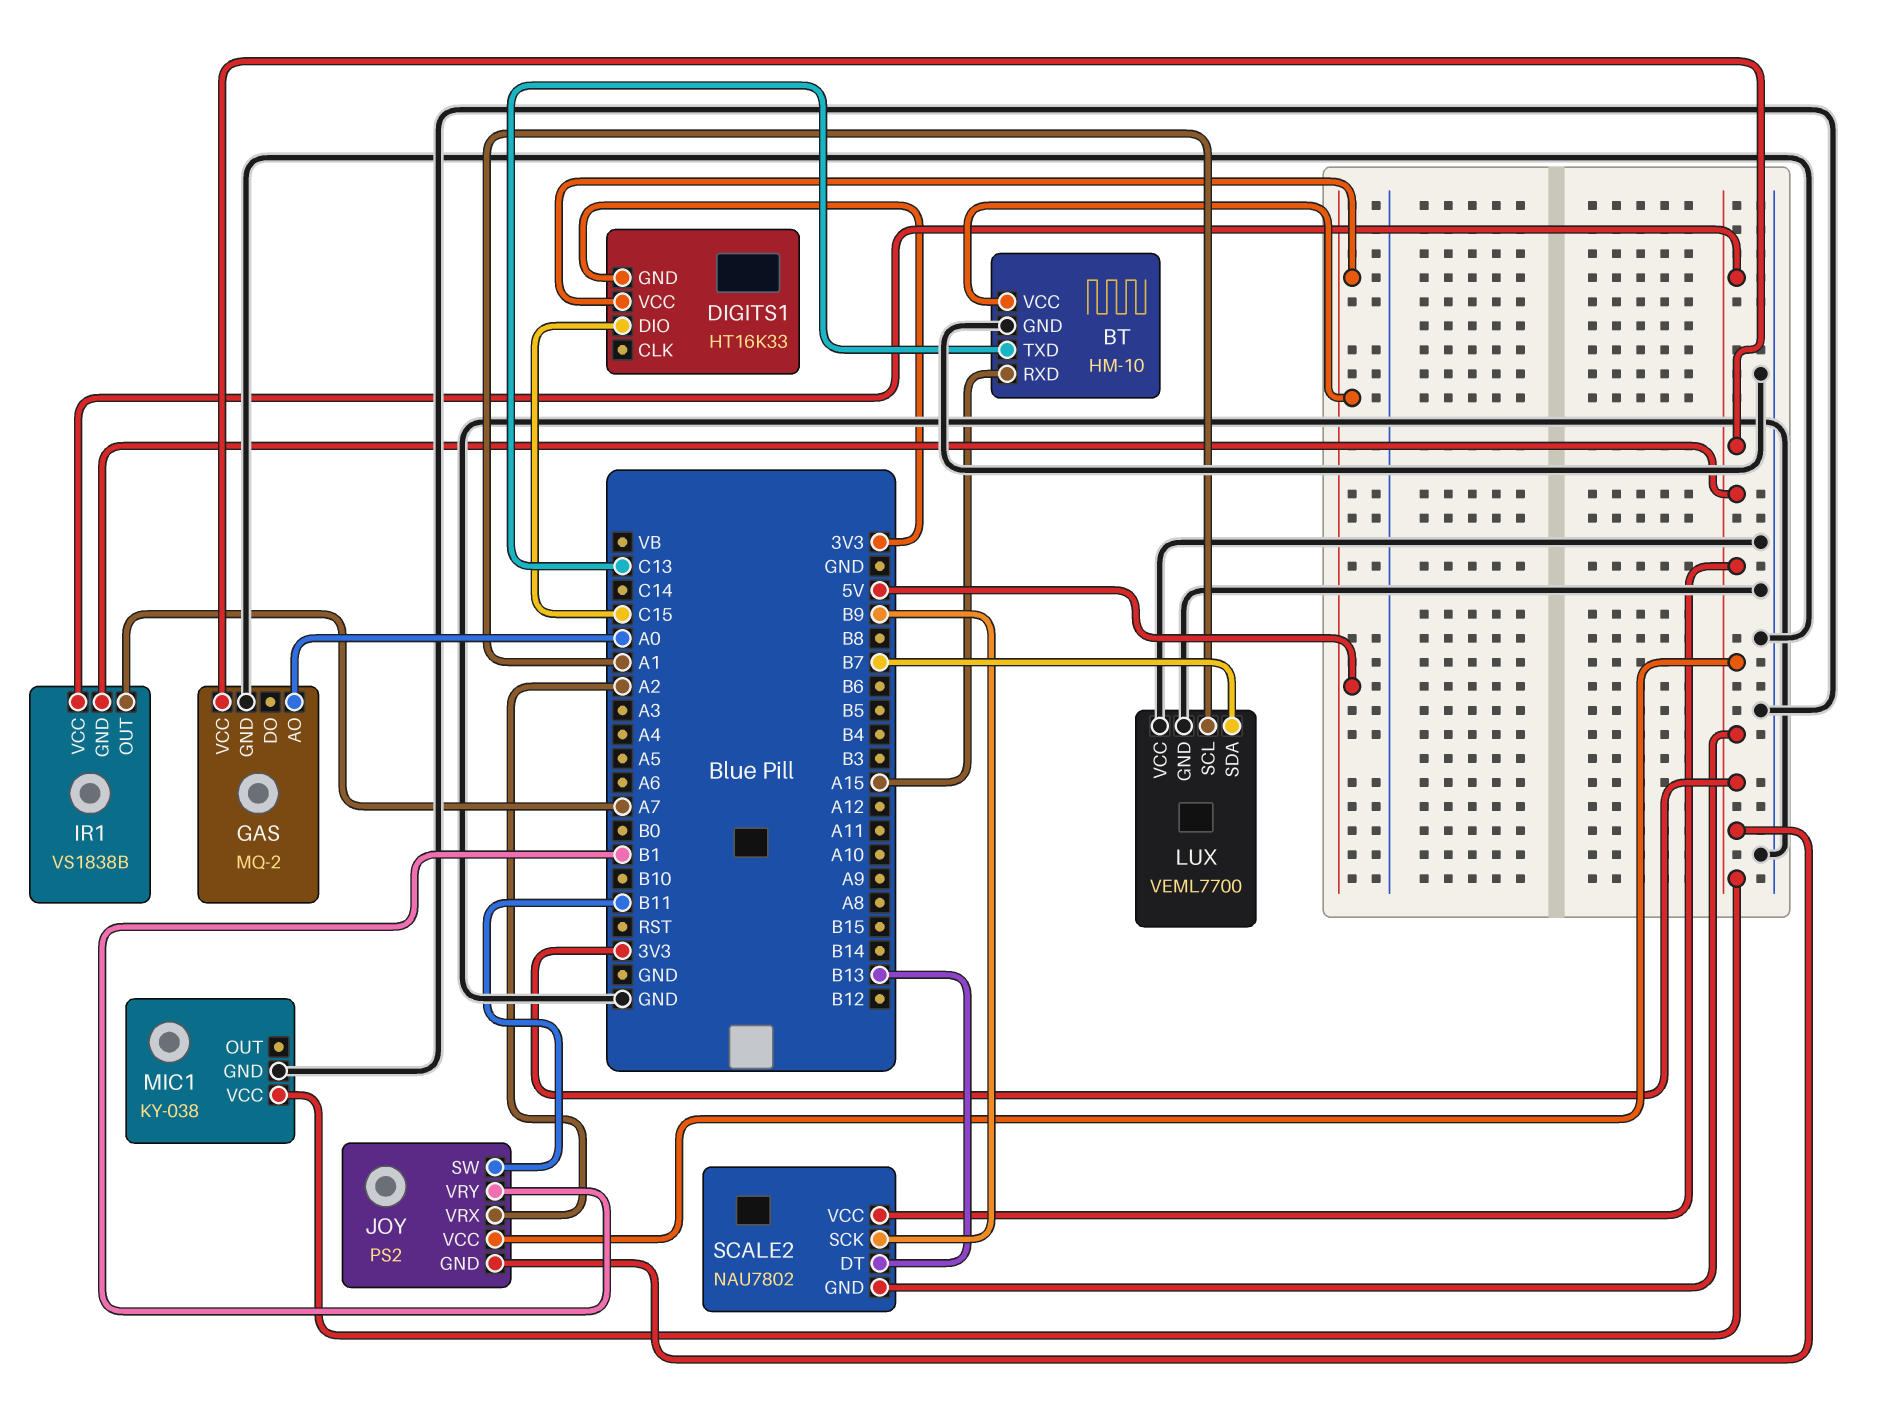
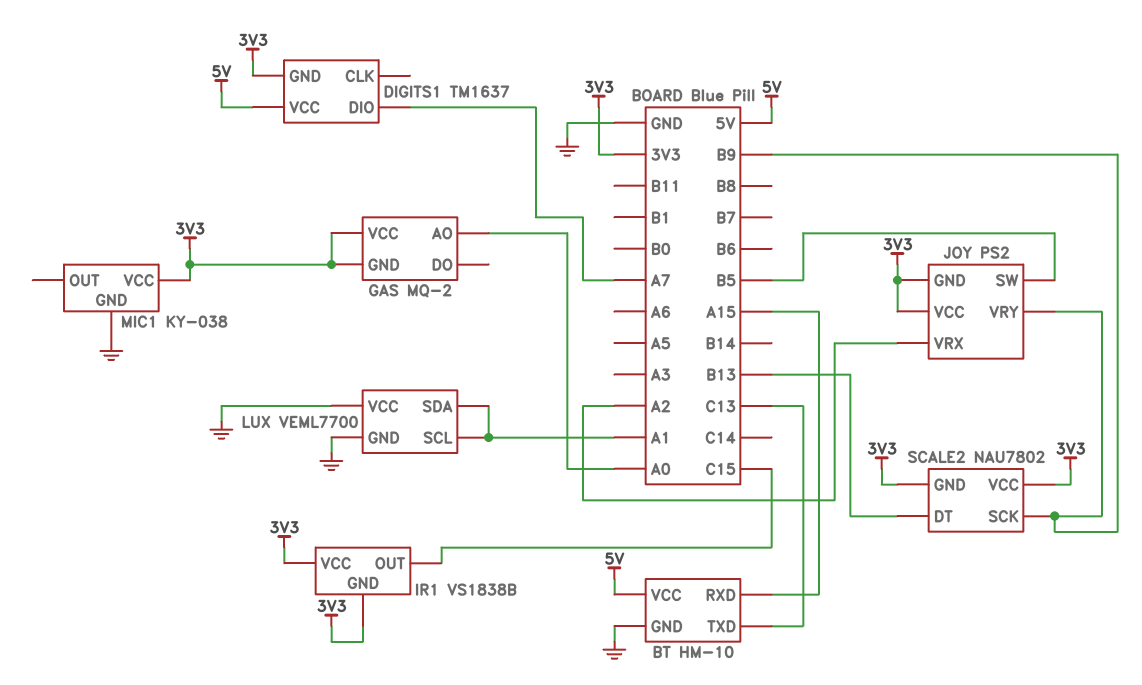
DIGITS1: HT16K33 -> TM1637
DIGITS1 pin DIO: C15 -> A7
GAS pin GND: GND -> 3V3
IR1 pin OUT: A7 -> C15
JOY pin SW: B11 -> B5
JOY pin VRY: B1 -> B9
LUX pin SDA: B7 -> A1

